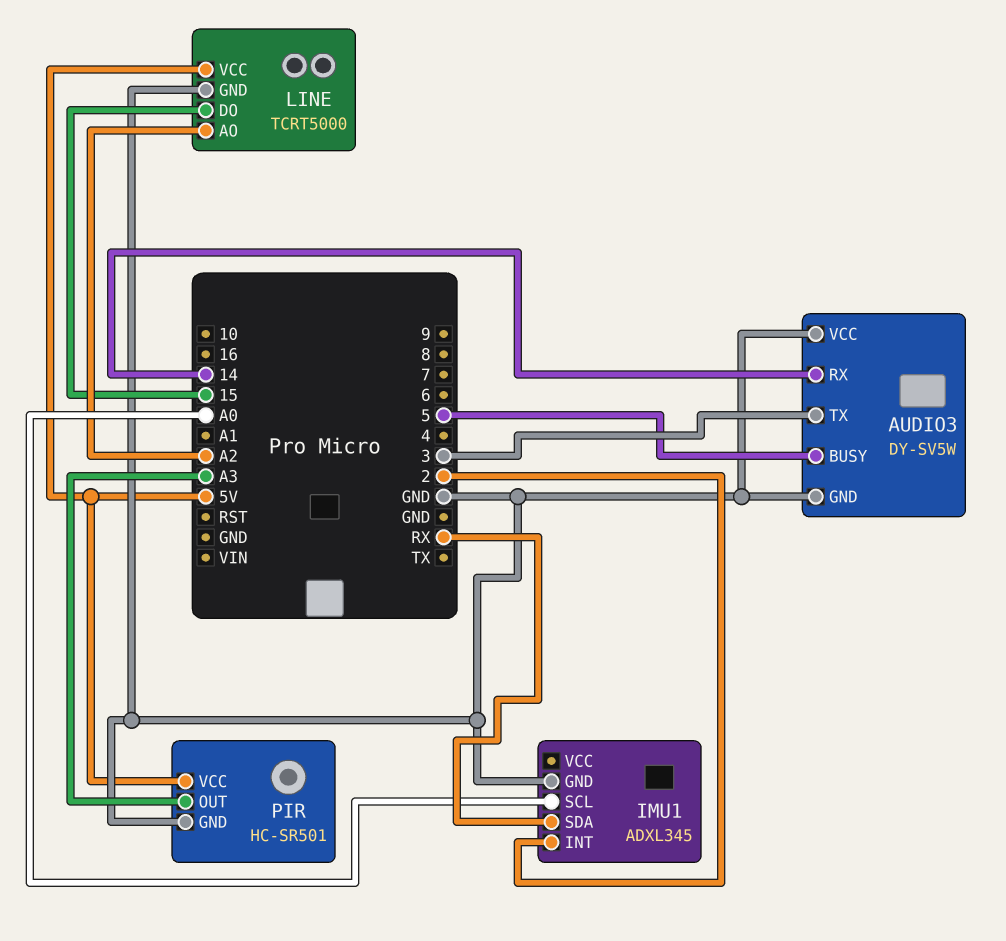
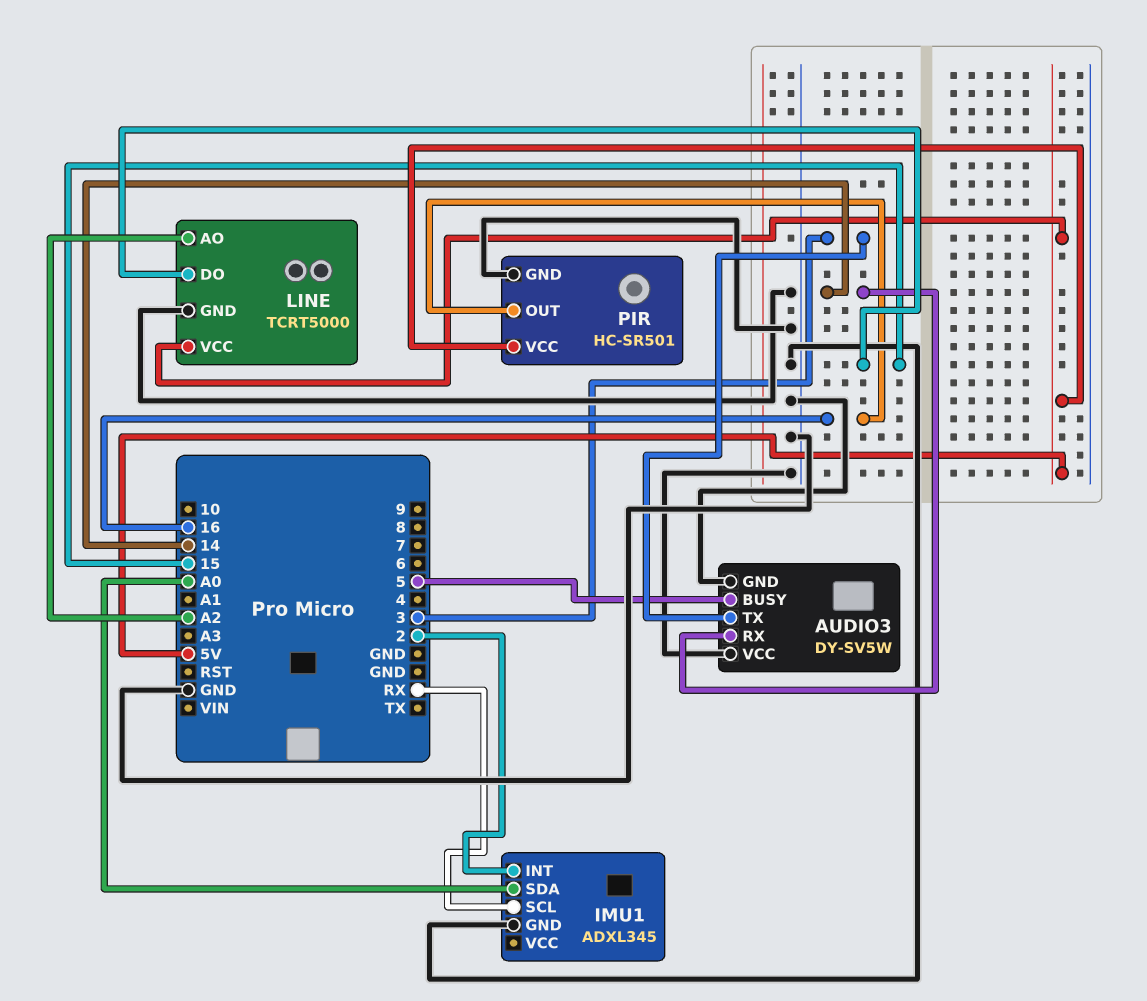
IMU1 pin SCL: A0 -> RX
IMU1 pin SDA: RX -> A0
PIR pin OUT: A3 -> 16

